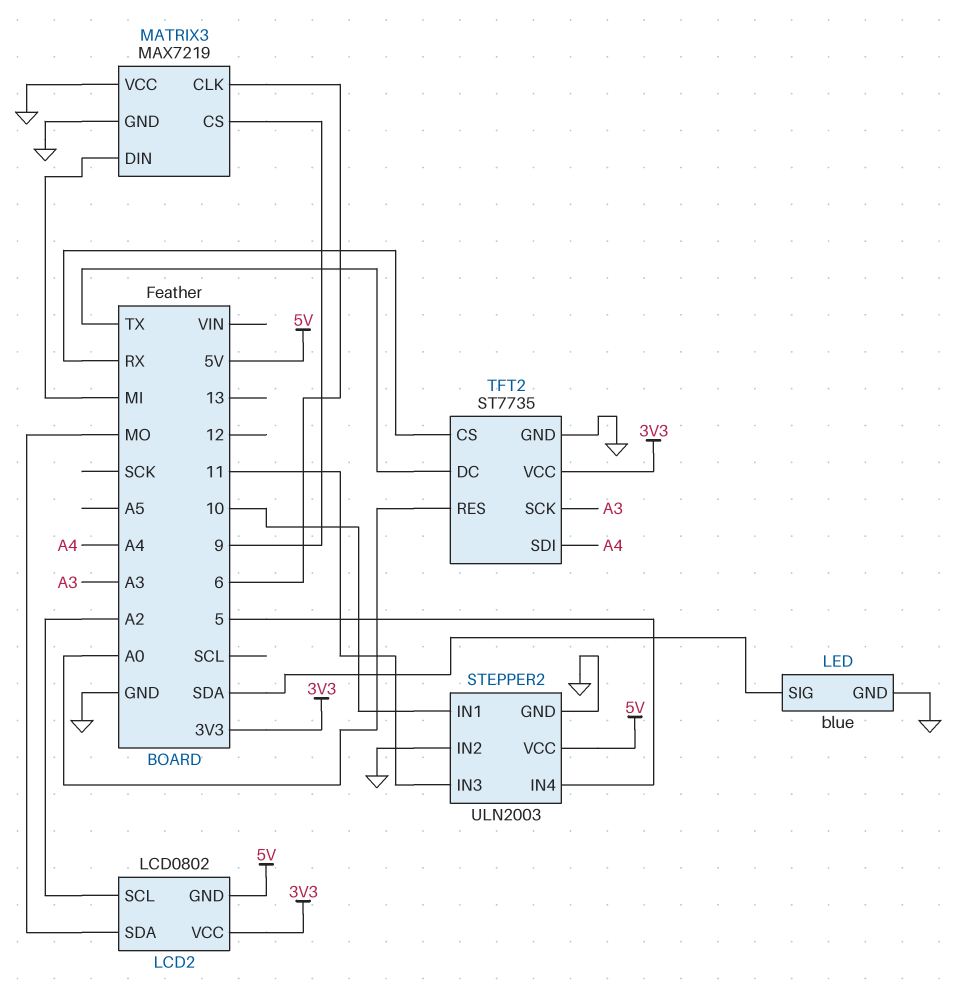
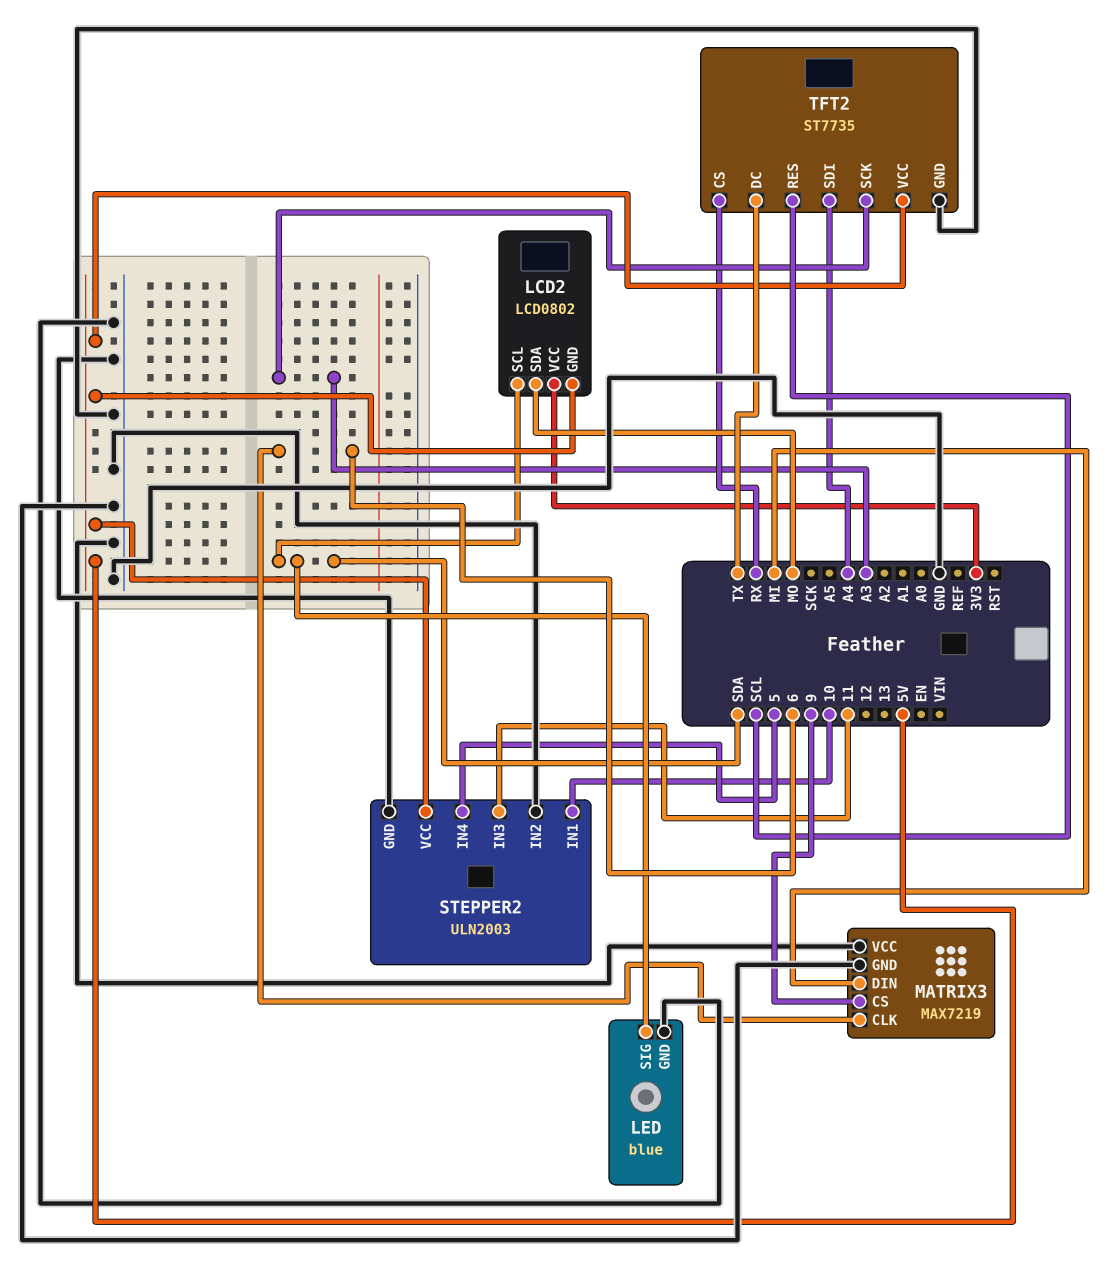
LCD2 pin SCL: A2 -> SDA
TFT2 pin RES: A0 -> SCL
TFT2 pin VCC: 3V3 -> 5V

